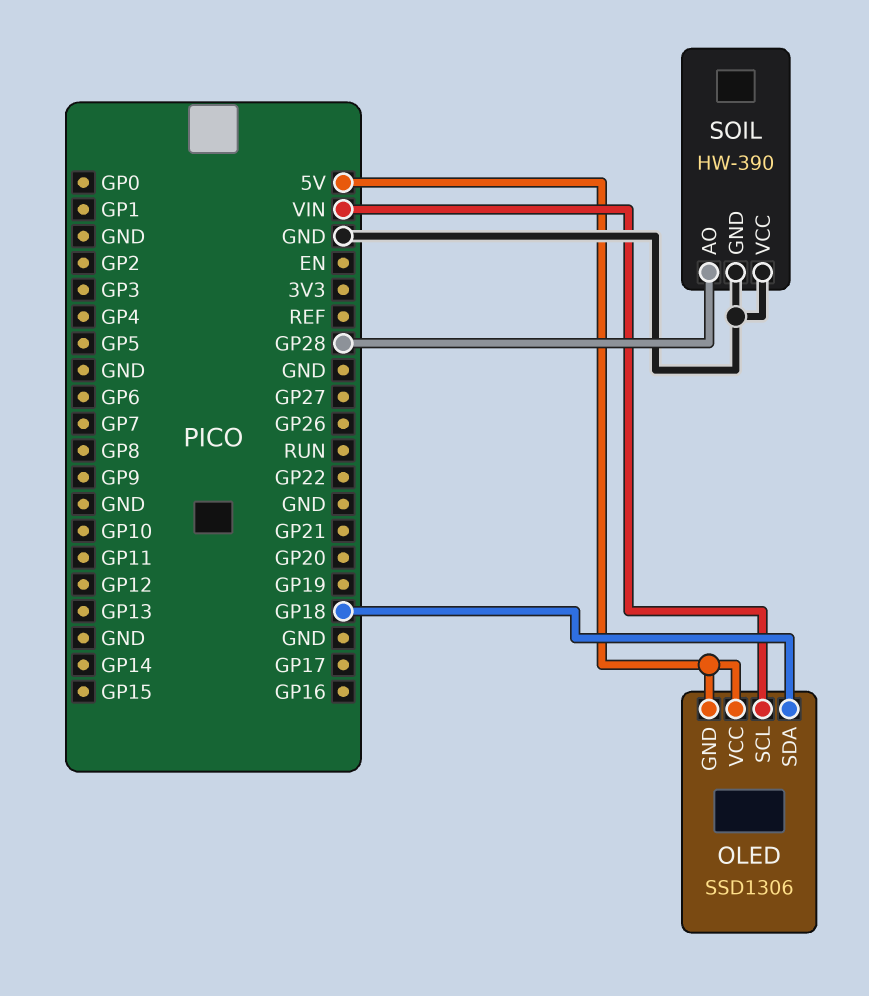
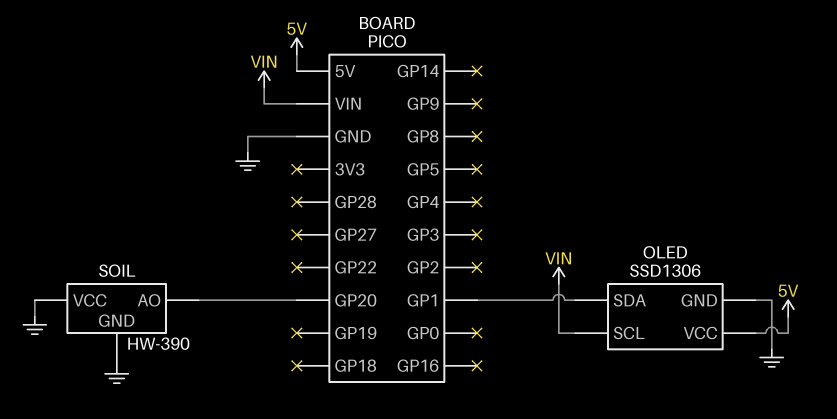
OLED pin GND: 5V -> GND
OLED pin SDA: GP18 -> GP1
SOIL pin AO: GP28 -> GP20

